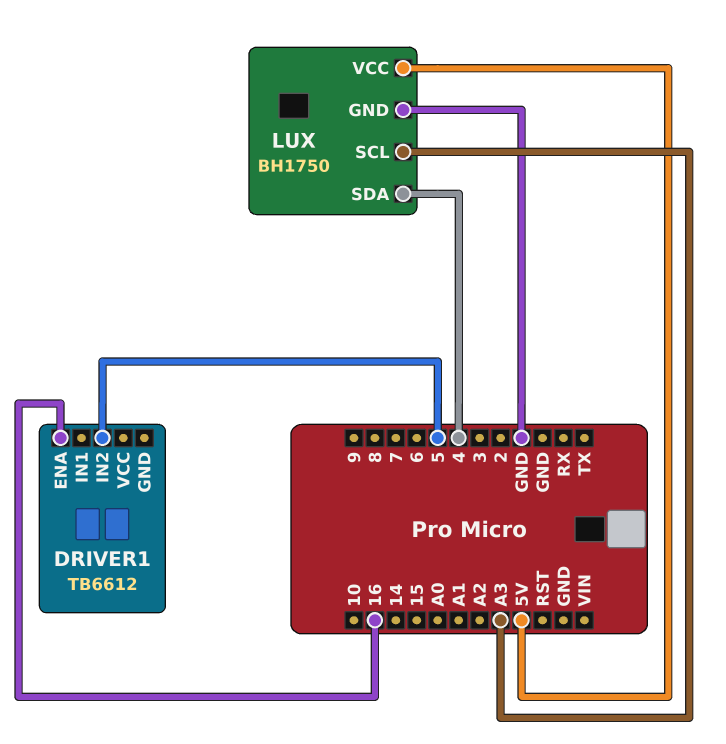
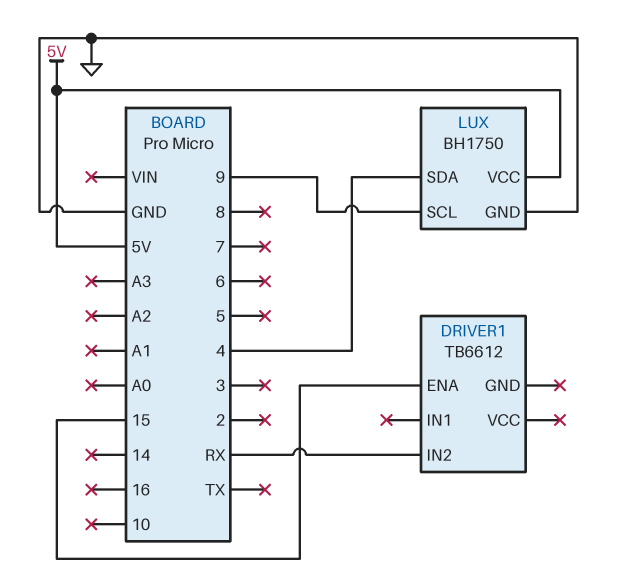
DRIVER1 pin ENA: 16 -> 15
DRIVER1 pin IN2: 5 -> RX
LUX pin SCL: A3 -> 9

